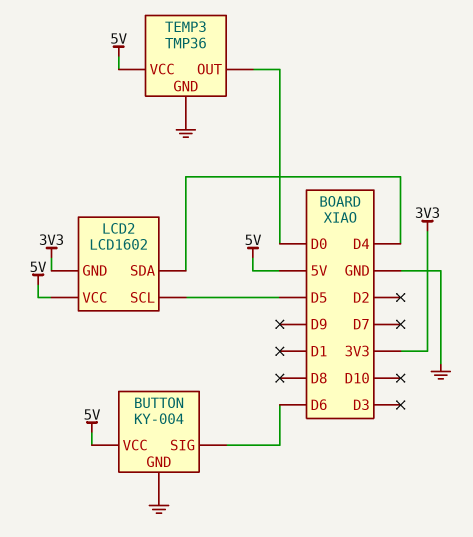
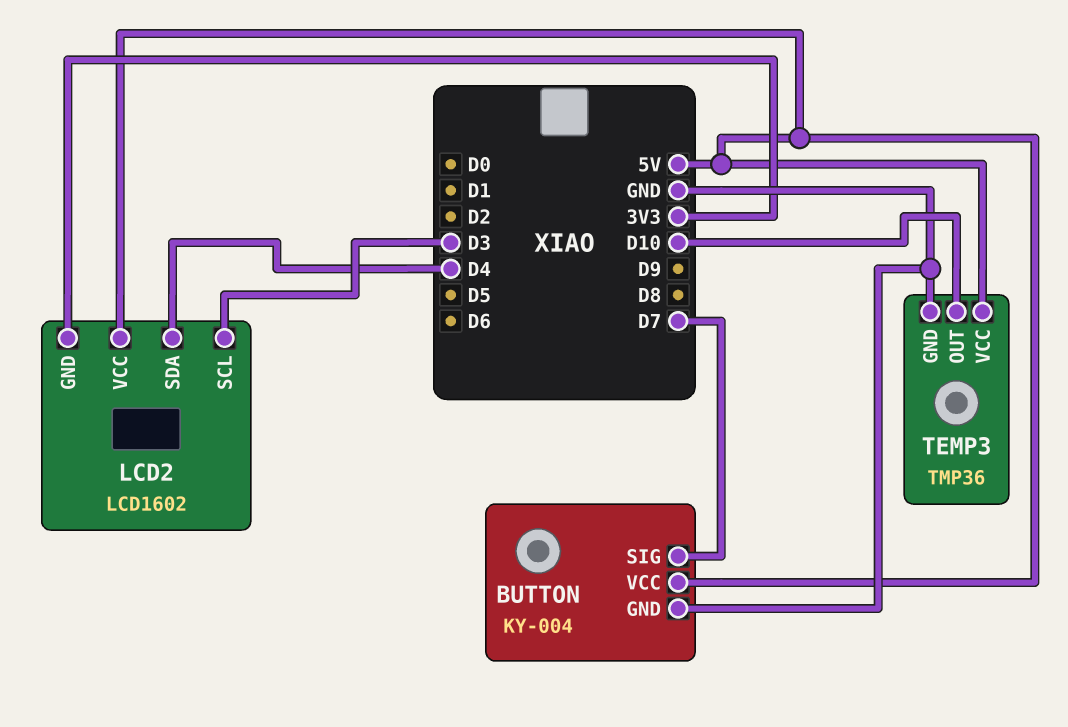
BUTTON pin SIG: D6 -> D7
LCD2 pin SCL: D5 -> D3
TEMP3 pin OUT: D0 -> D10

